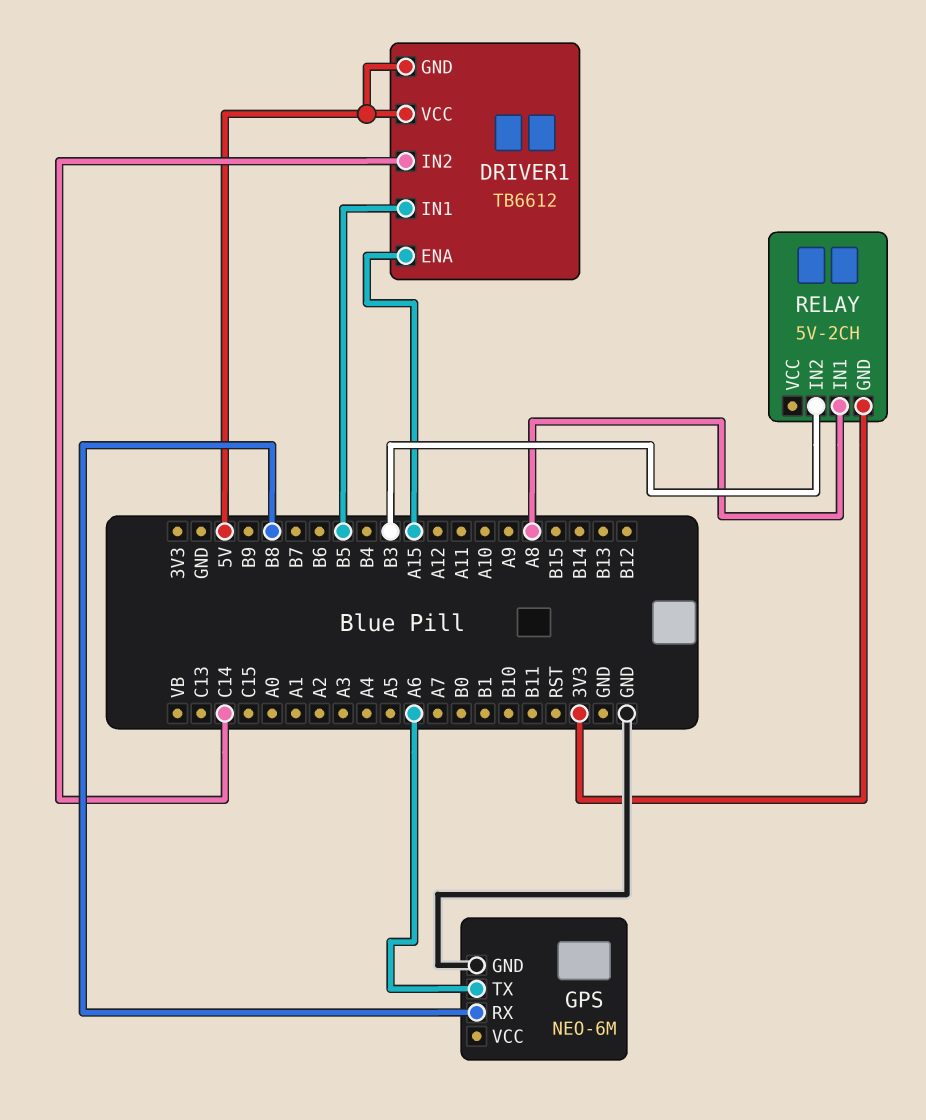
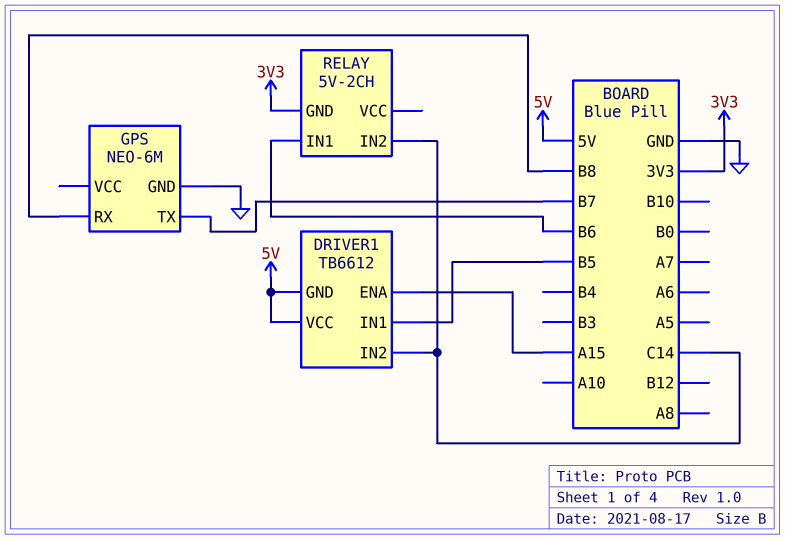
GPS pin TX: A6 -> B7
RELAY pin IN1: A8 -> B6
RELAY pin IN2: B3 -> C14

